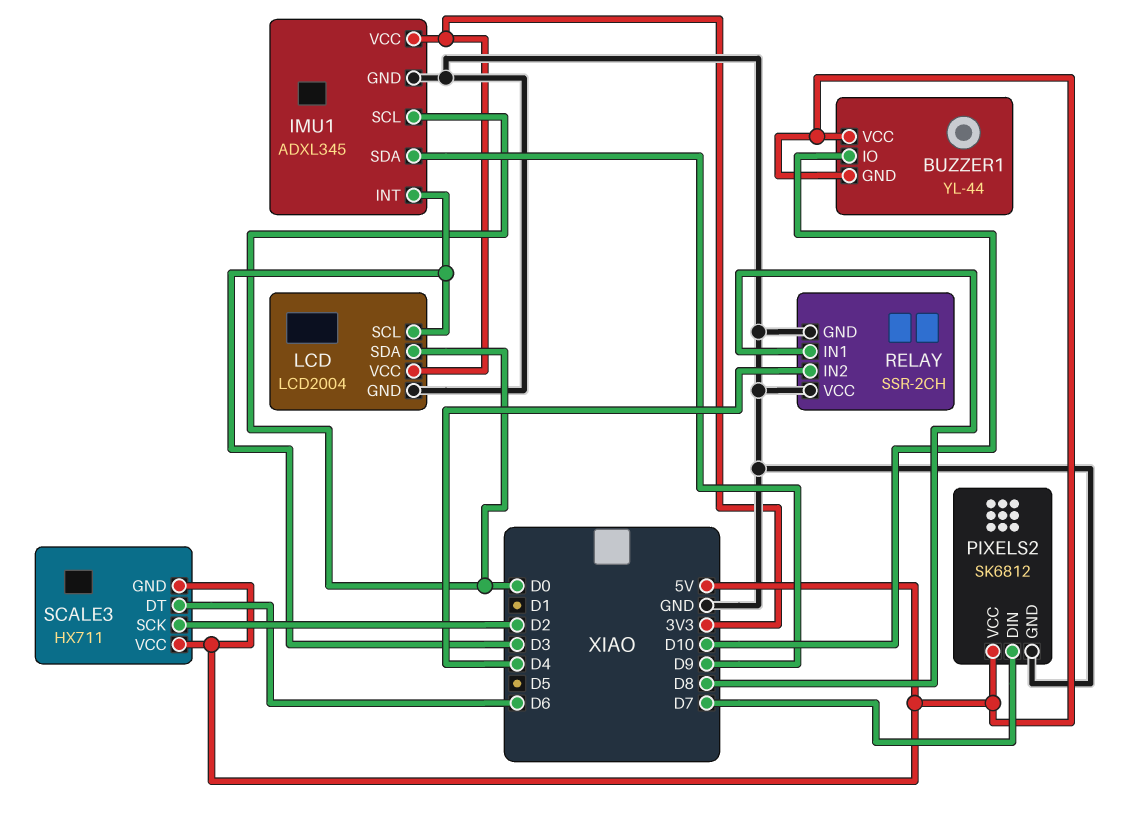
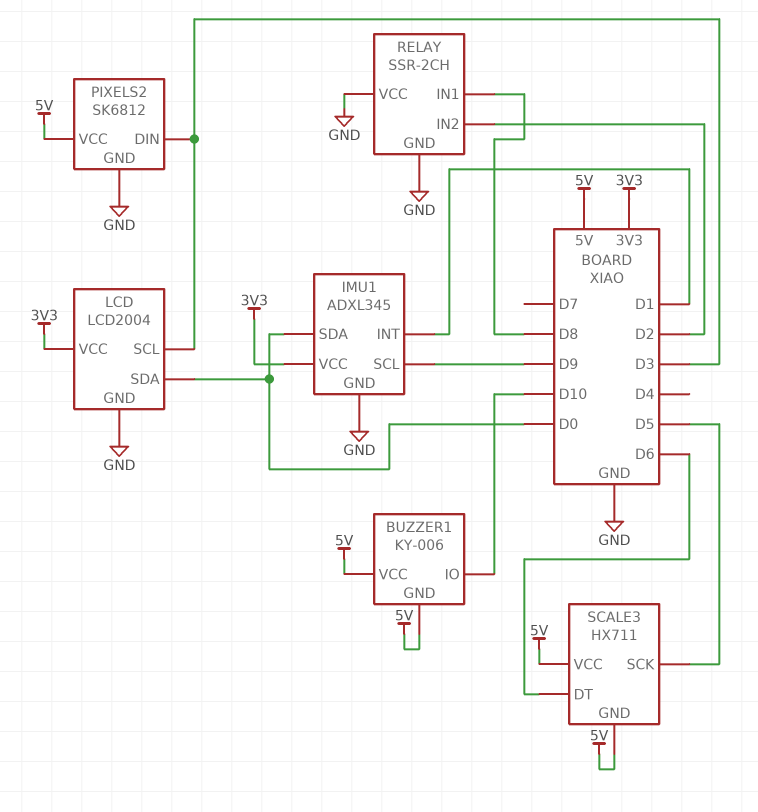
BUZZER1: YL-44 -> KY-006
IMU1 pin INT: D3 -> D1
IMU1 pin SCL: D0 -> D9
IMU1 pin SDA: D9 -> D0
PIXELS2 pin DIN: D7 -> D3
RELAY pin IN2: D4 -> D2
SCALE3 pin SCK: D2 -> D5

